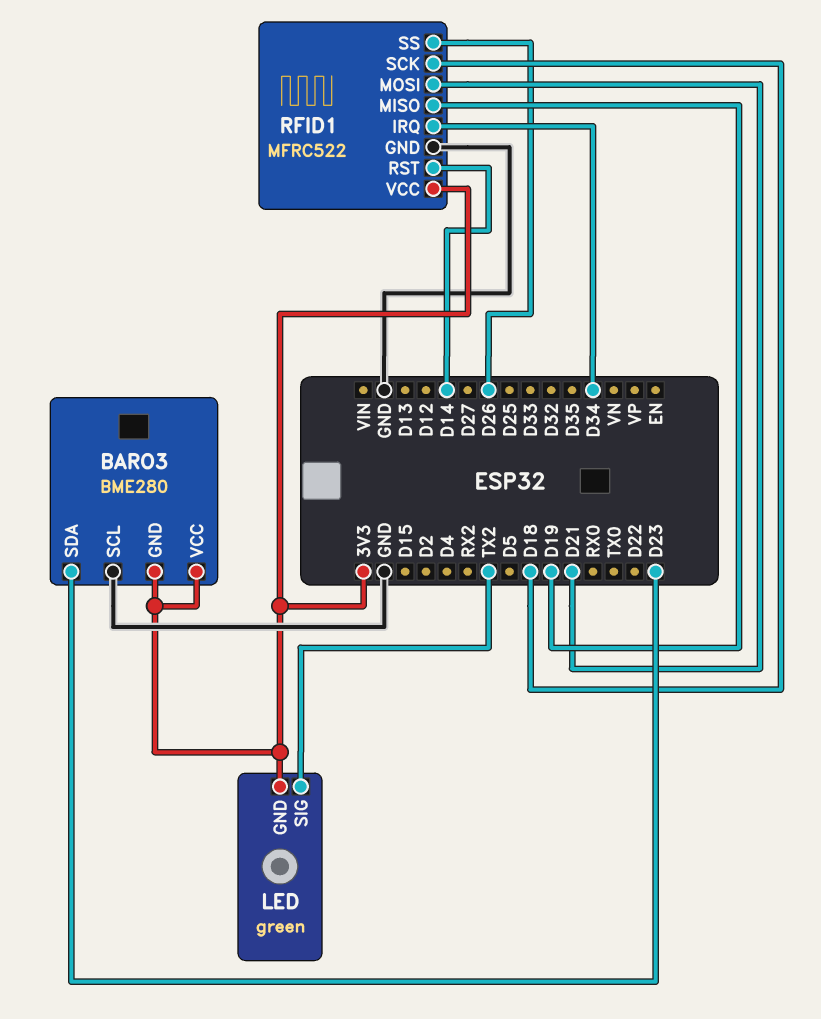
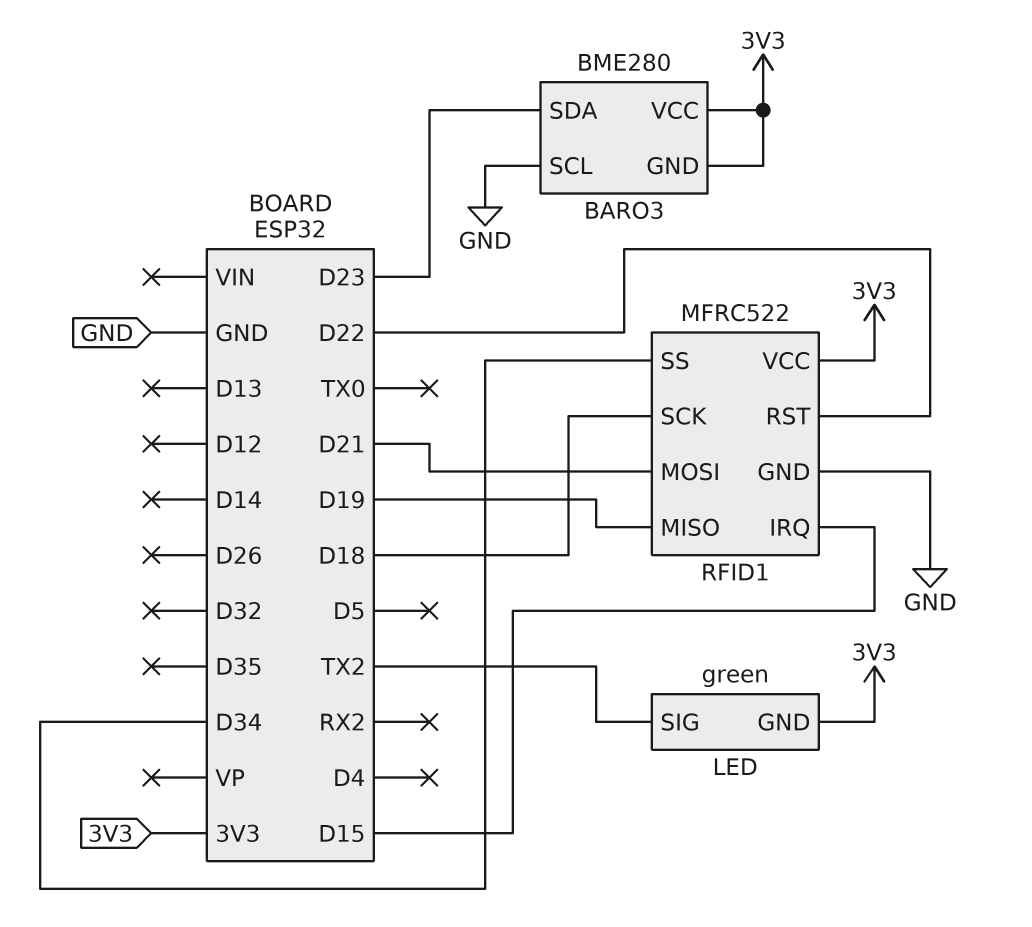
RFID1 pin IRQ: D34 -> D15
RFID1 pin RST: D14 -> D22
RFID1 pin SS: D26 -> D34

